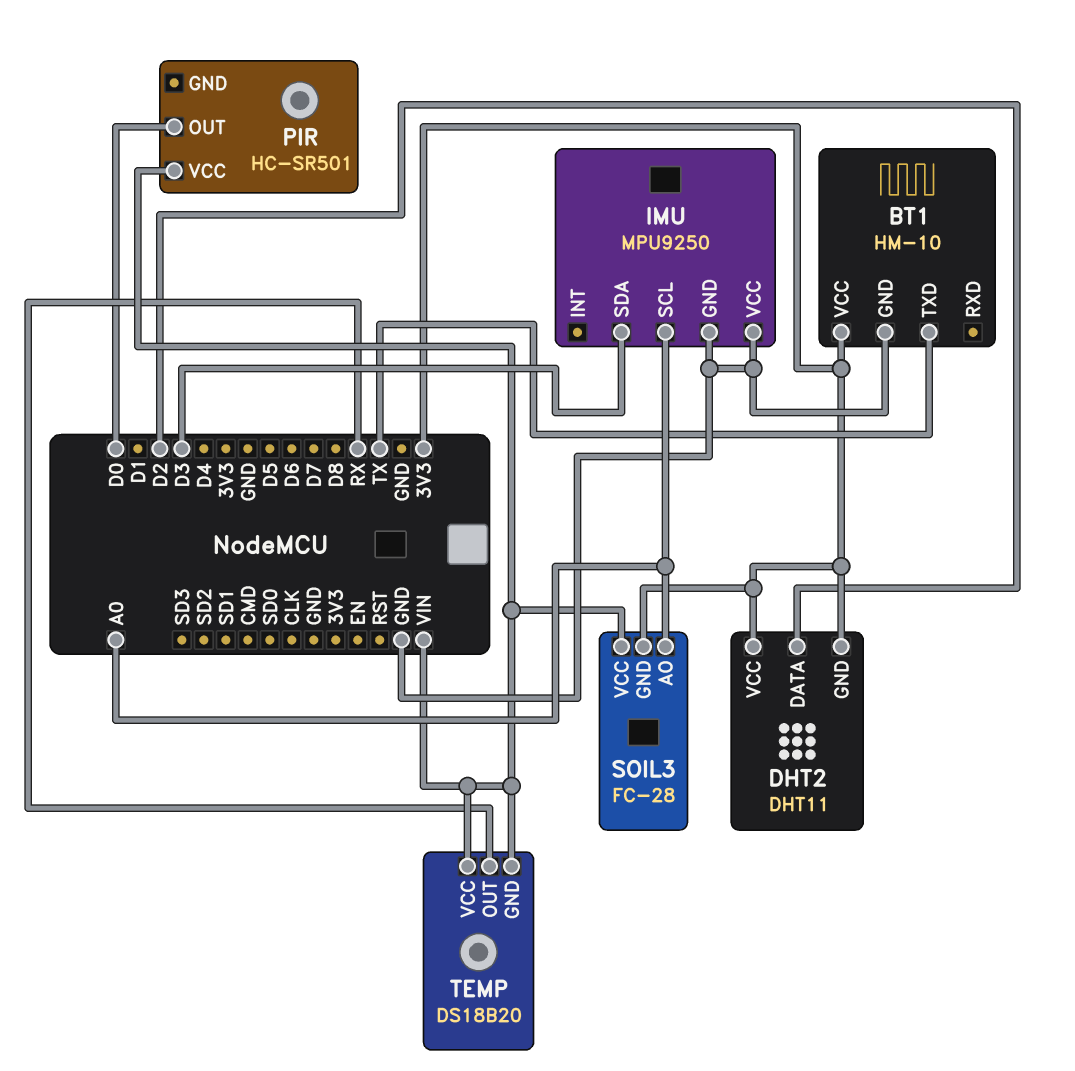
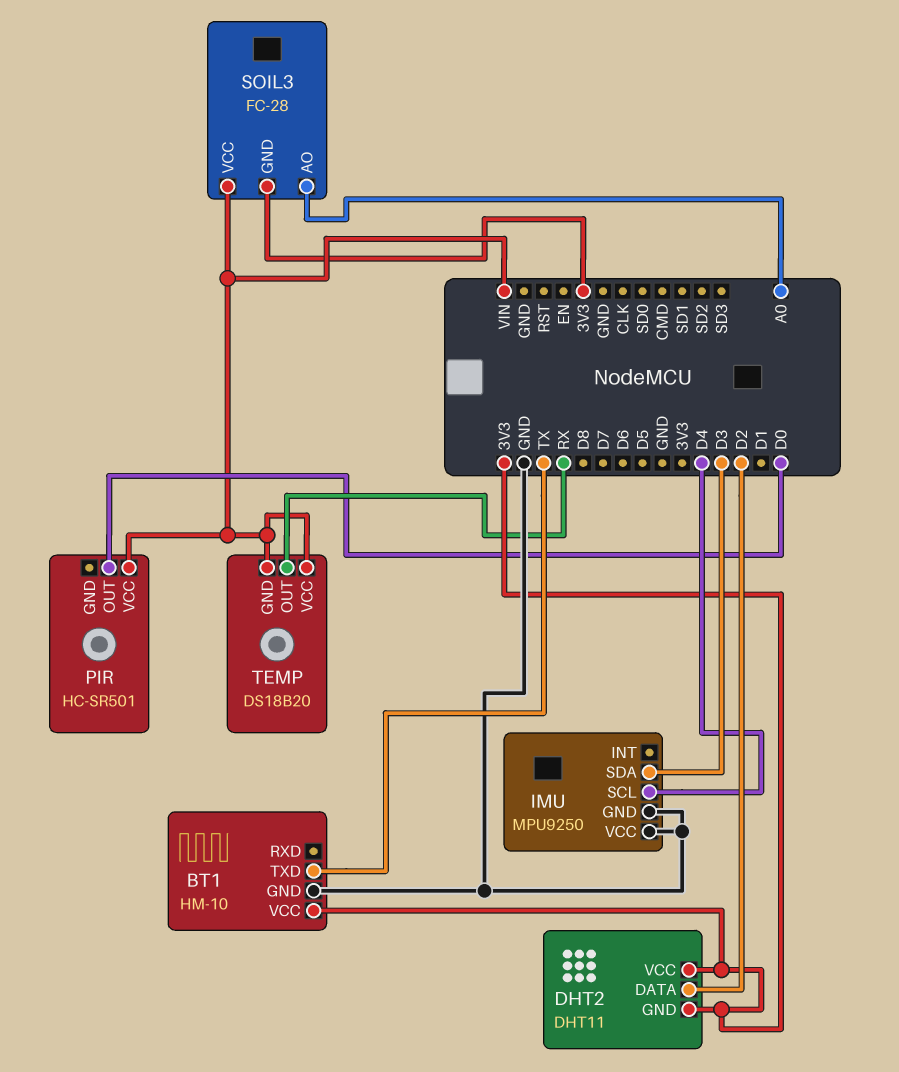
IMU pin SCL: A0 -> D4

